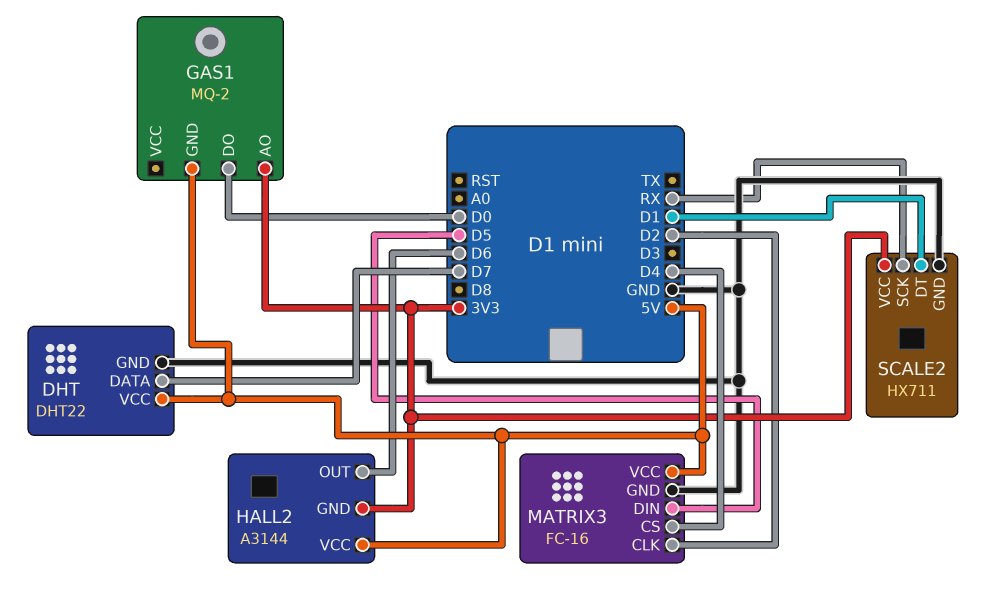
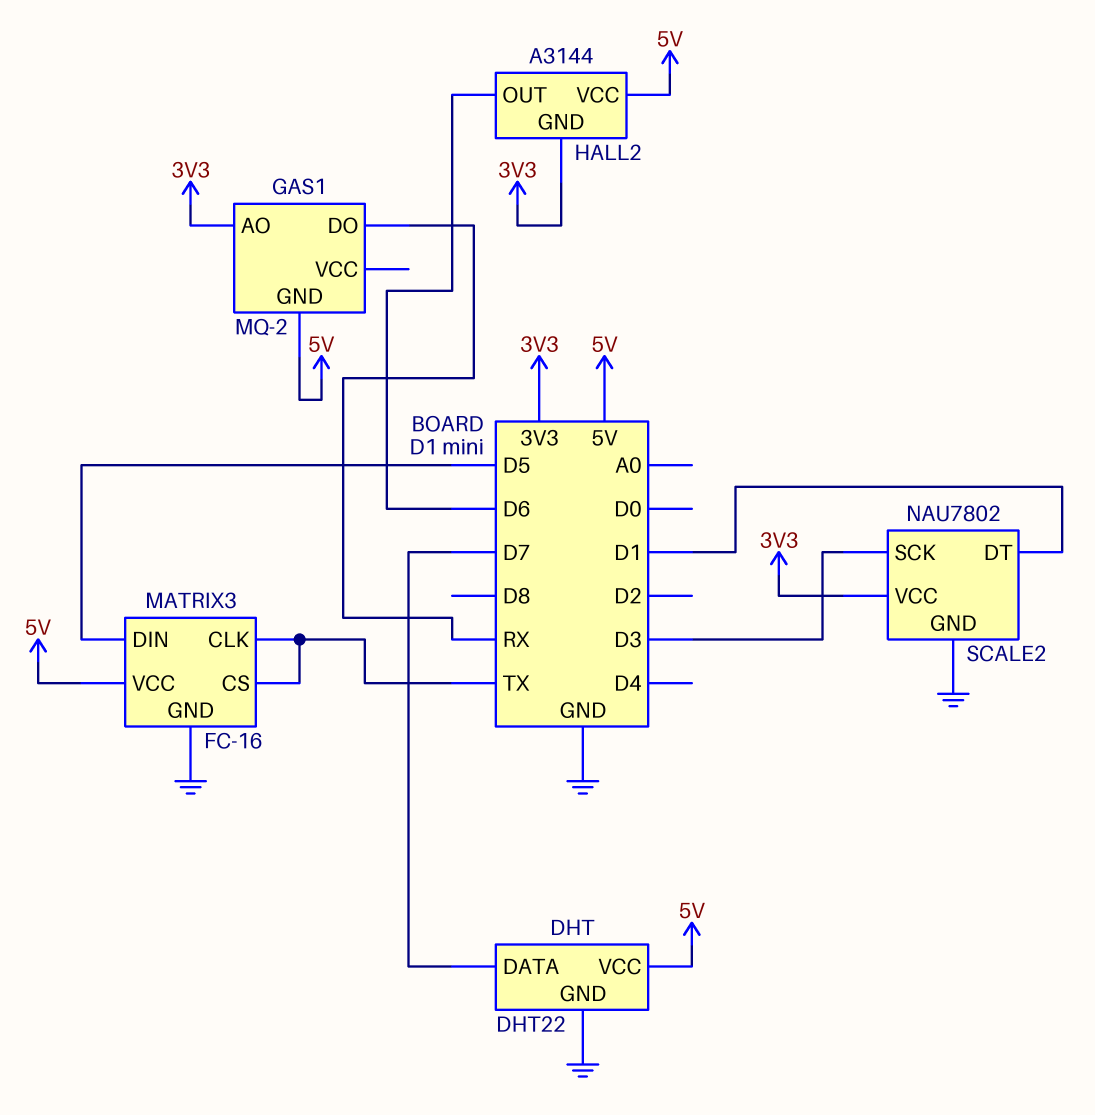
GAS1 pin DO: D0 -> RX
MATRIX3 pin CLK: D2 -> TX
MATRIX3 pin CS: D4 -> TX
SCALE2: HX711 -> NAU7802
SCALE2 pin SCK: RX -> D3

